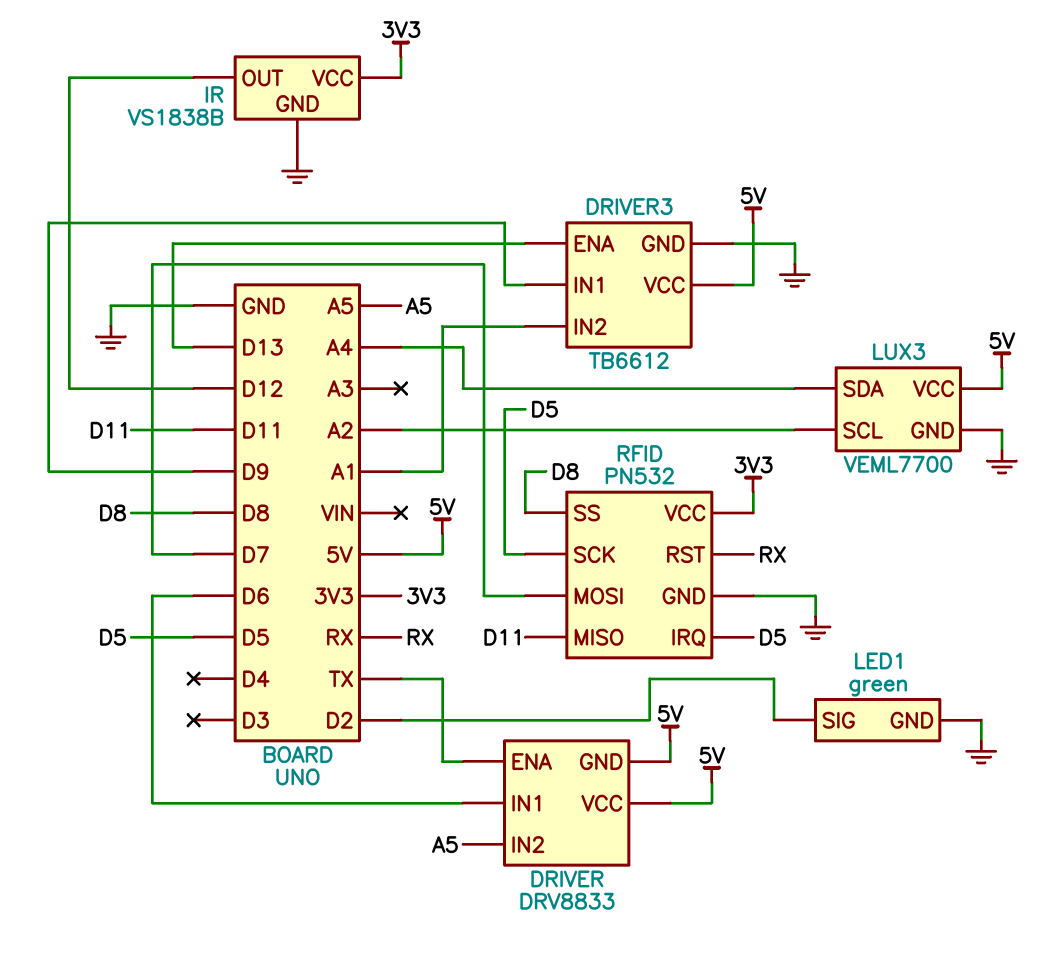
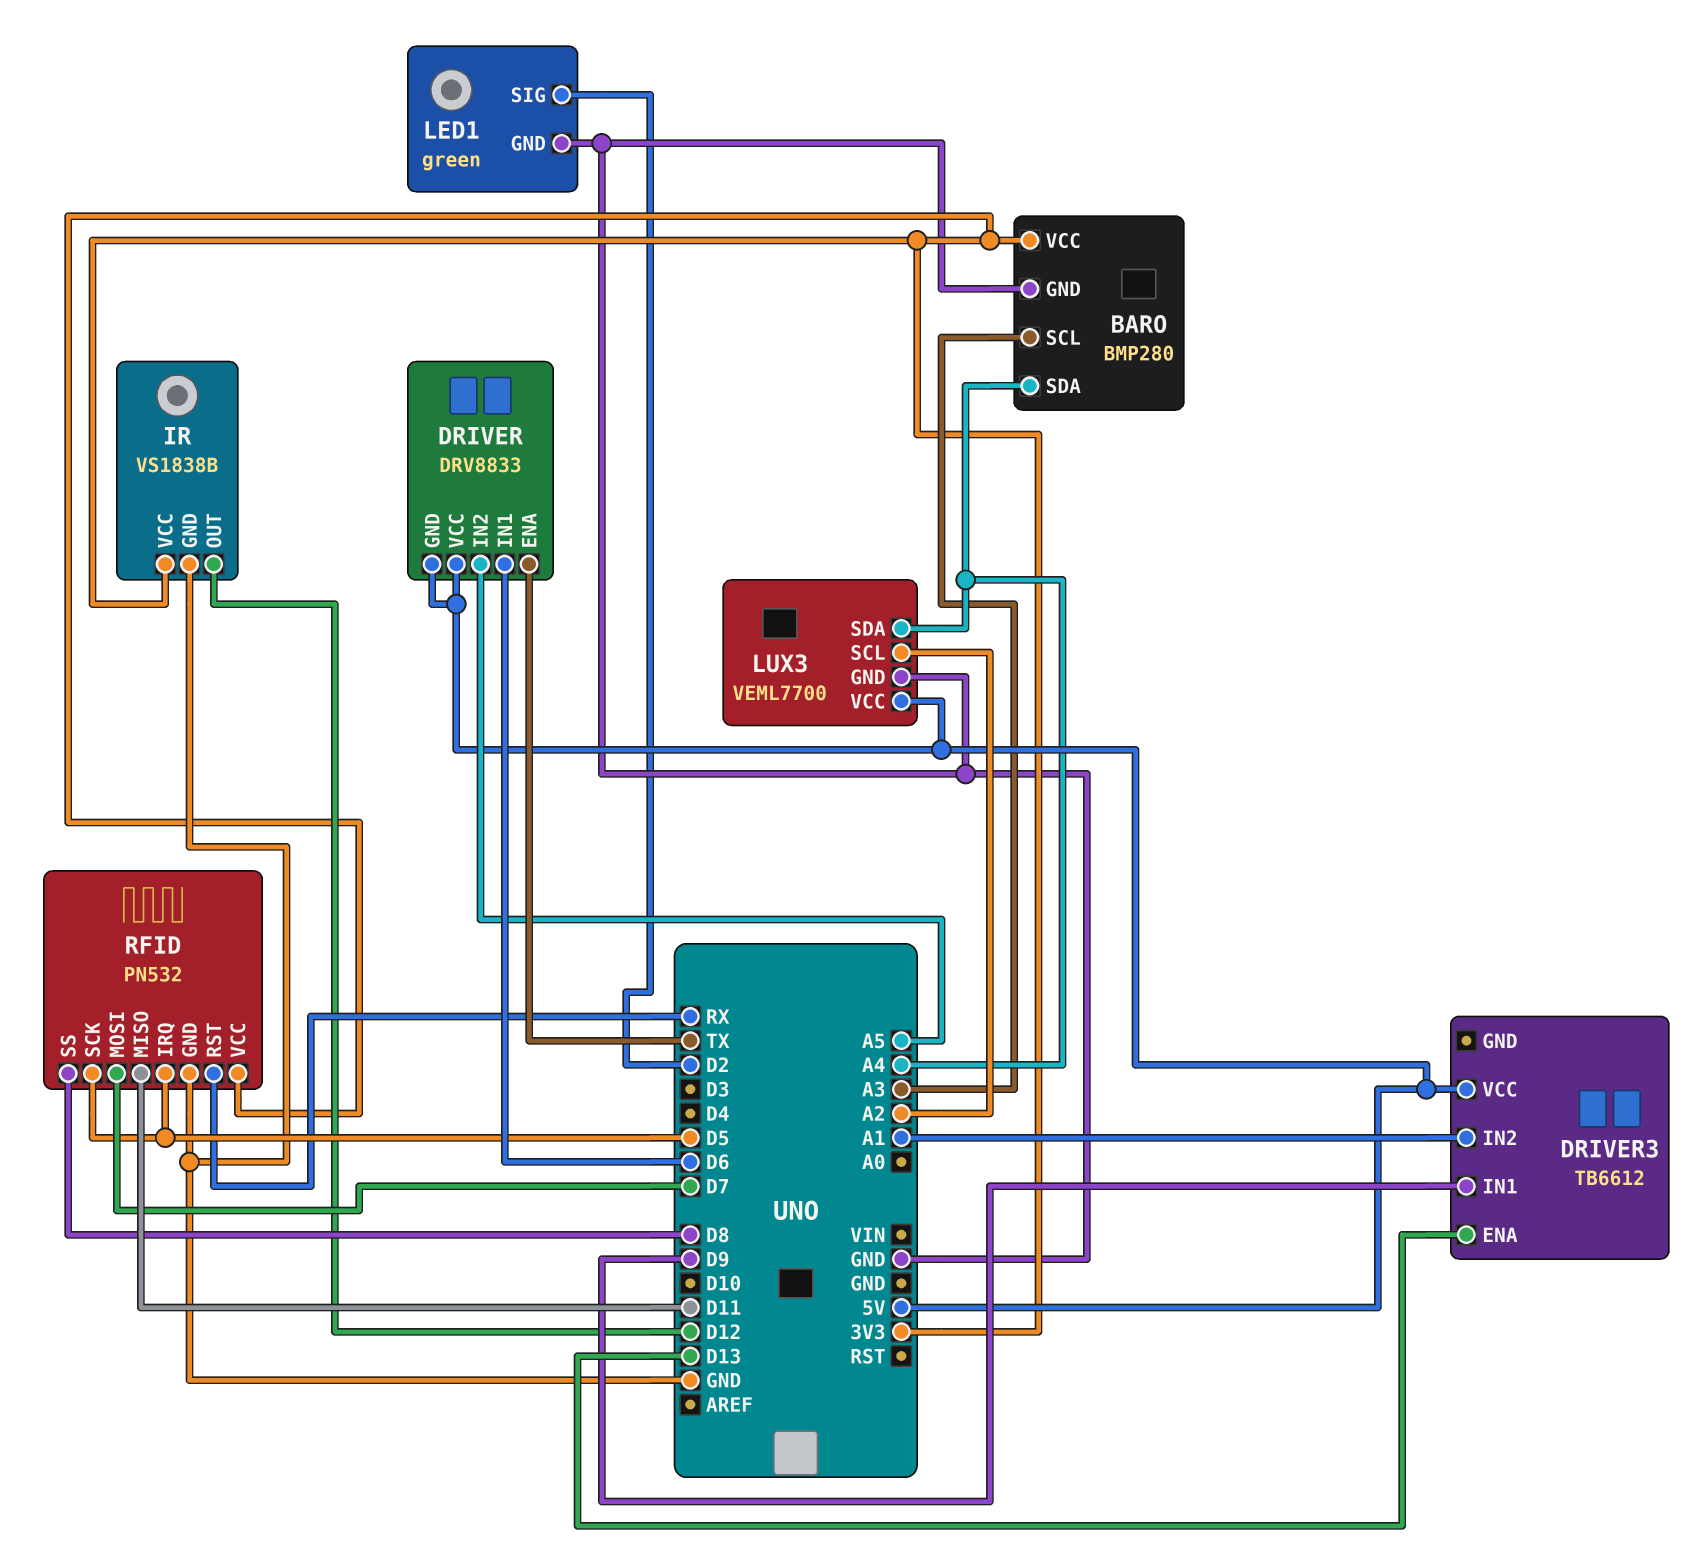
BARO: none -> BMP280
BARO pin GND: none -> GND
BARO pin SCL: none -> A3
BARO pin SDA: none -> A4
BARO pin VCC: none -> 3V3
DRIVER3 pin GND: GND -> none

